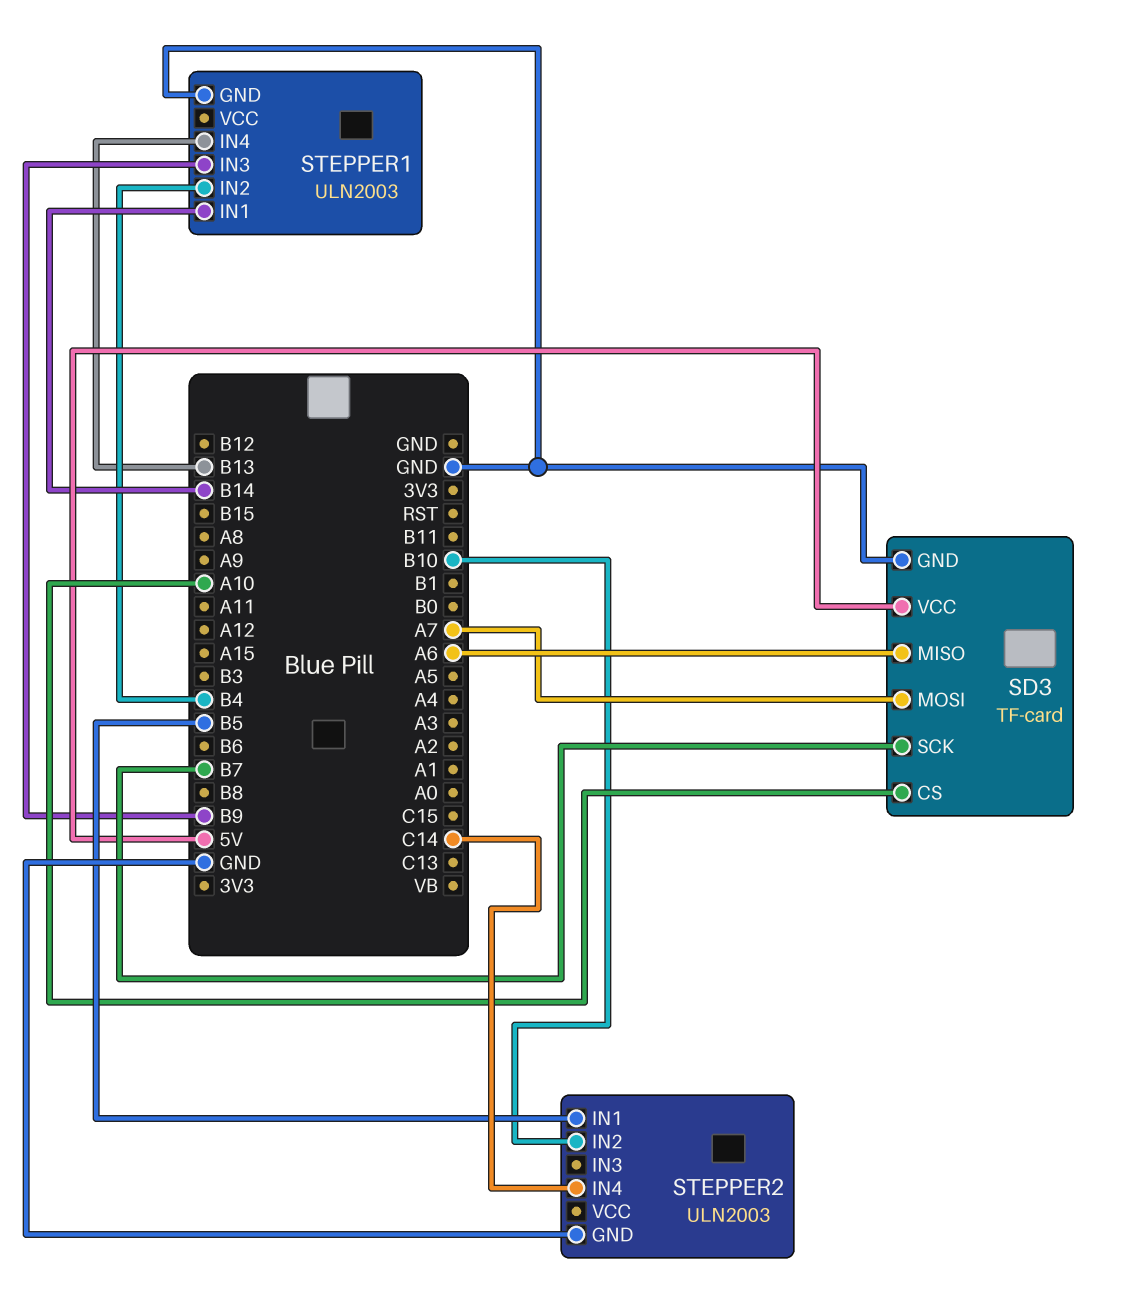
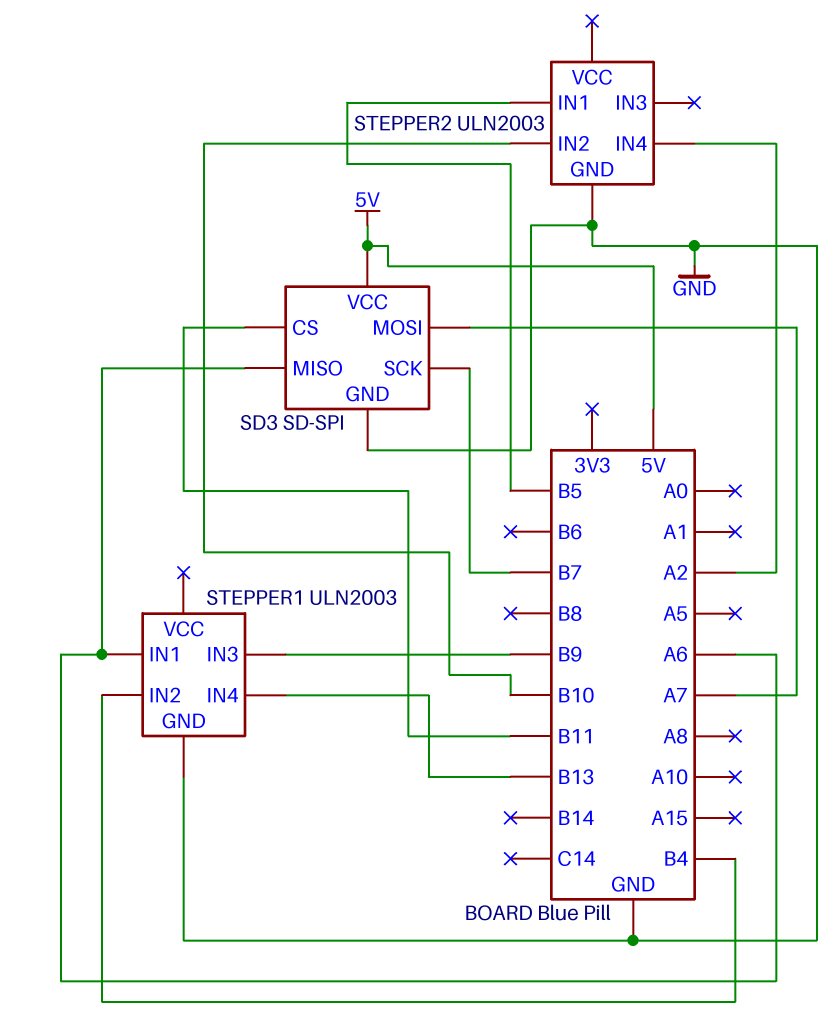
SD3: TF-card -> SD-SPI
SD3 pin CS: A10 -> B11
STEPPER1 pin IN1: B14 -> A6
STEPPER2 pin IN4: C14 -> A2

